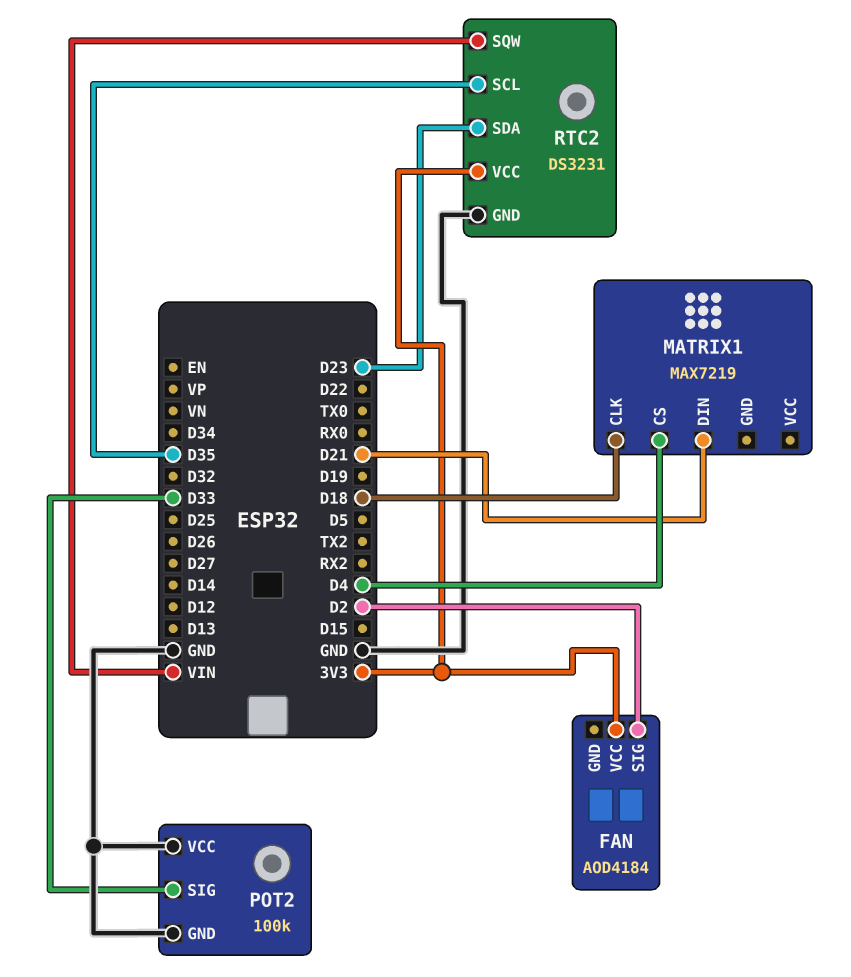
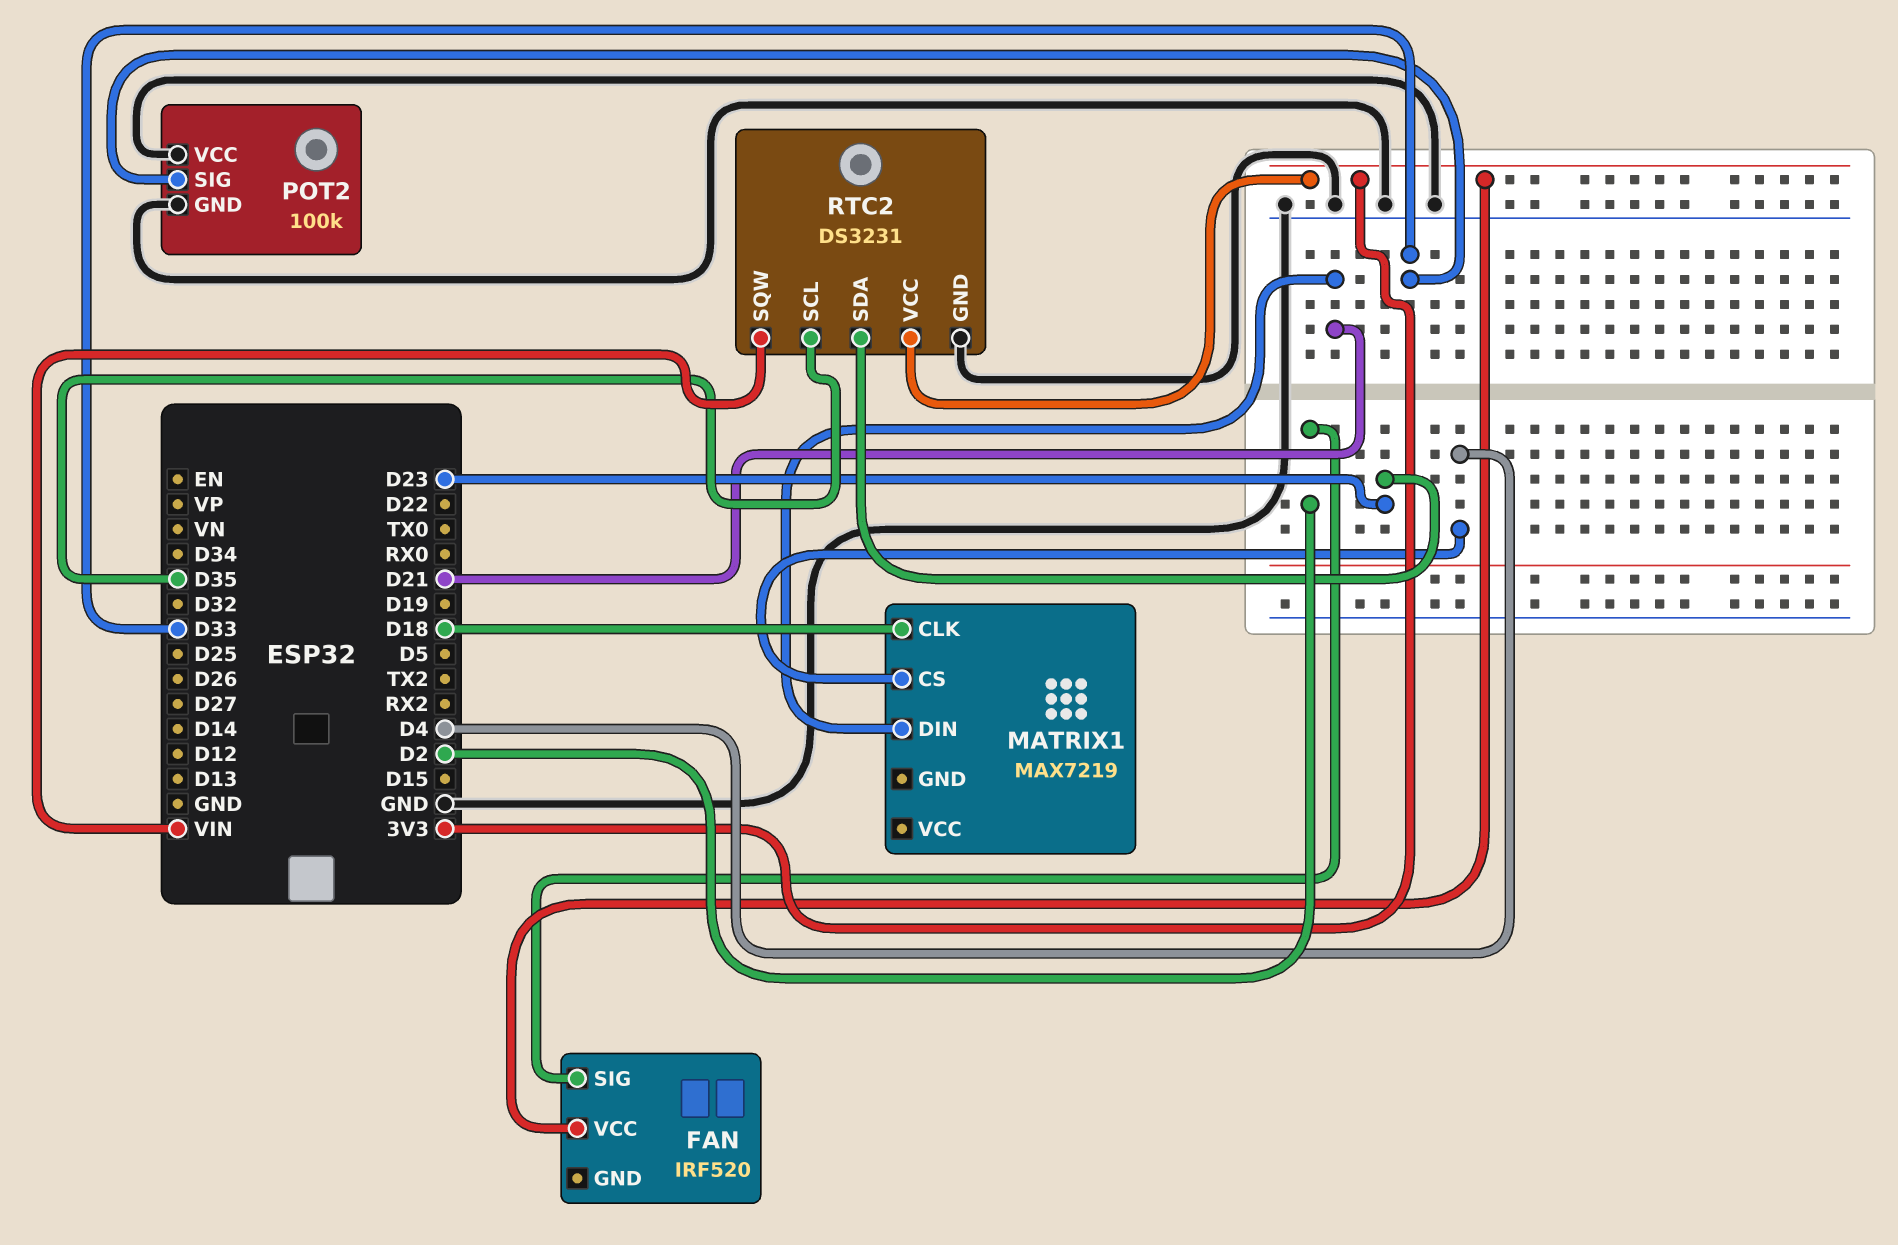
FAN: AOD4184 -> IRF520

